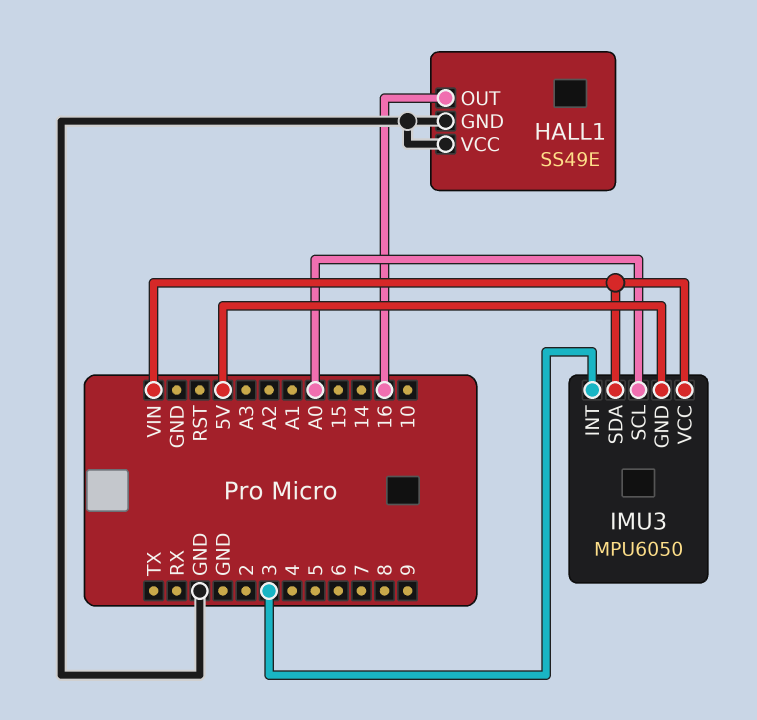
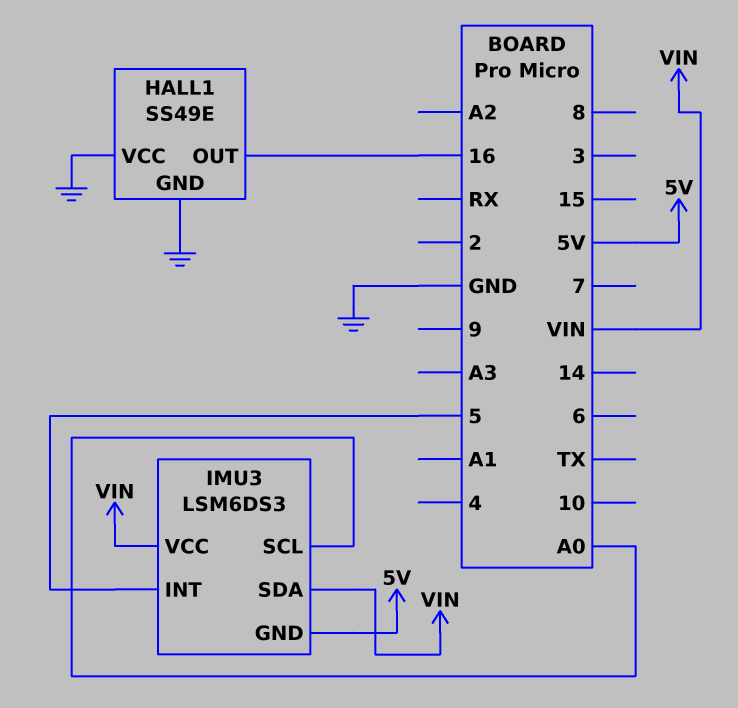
IMU3: MPU6050 -> LSM6DS3
IMU3 pin INT: 3 -> 5

